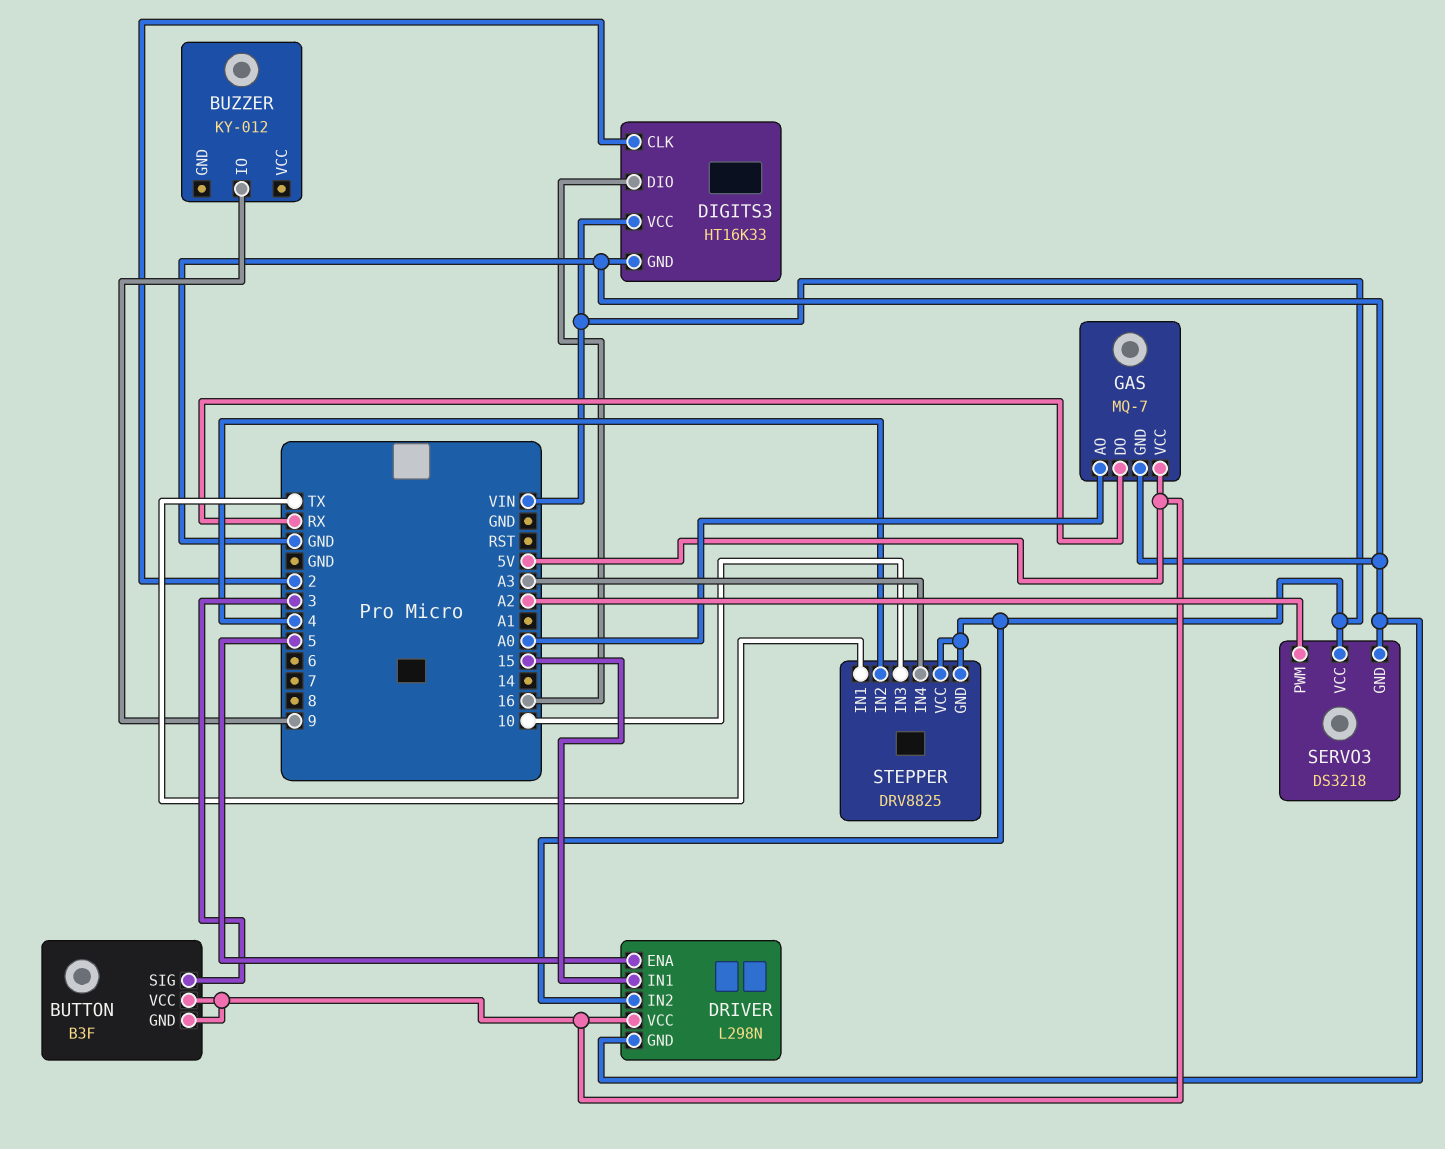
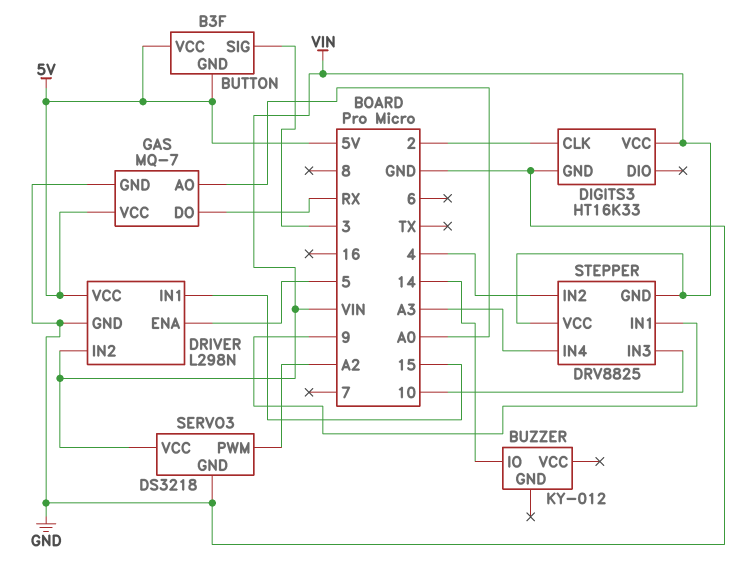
BUZZER pin IO: 9 -> 14
DIGITS3 pin DIO: 16 -> none
STEPPER pin IN1: TX -> 9

